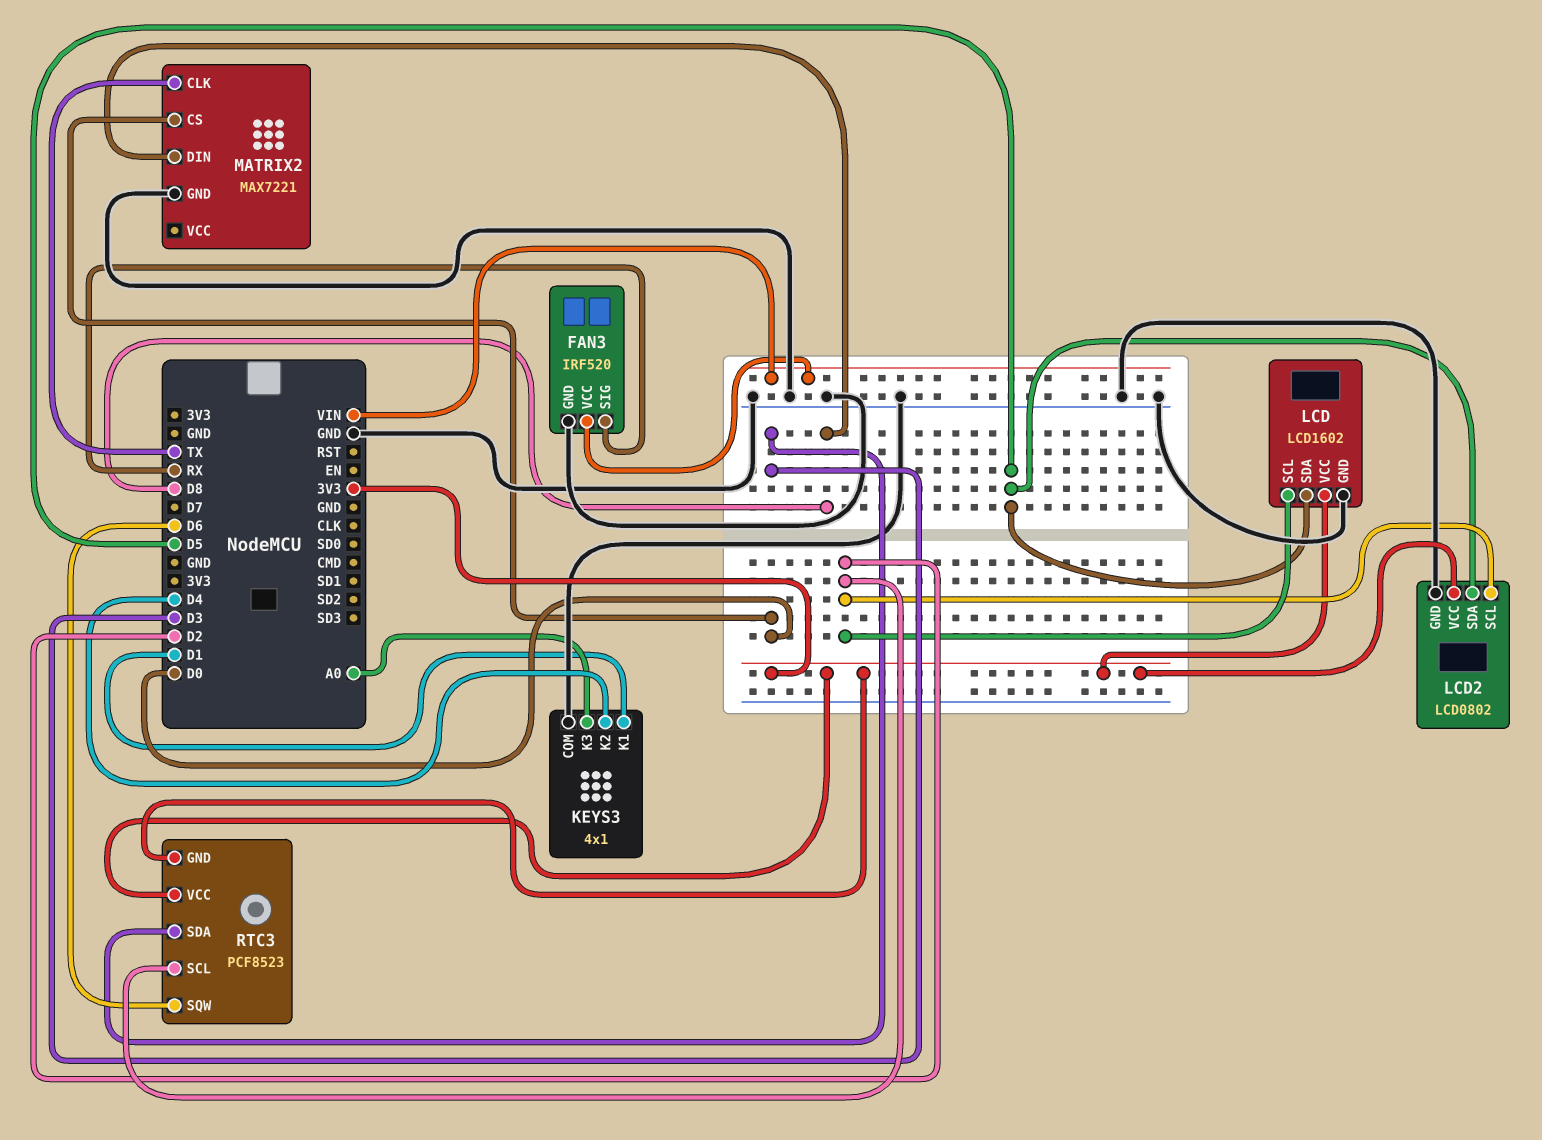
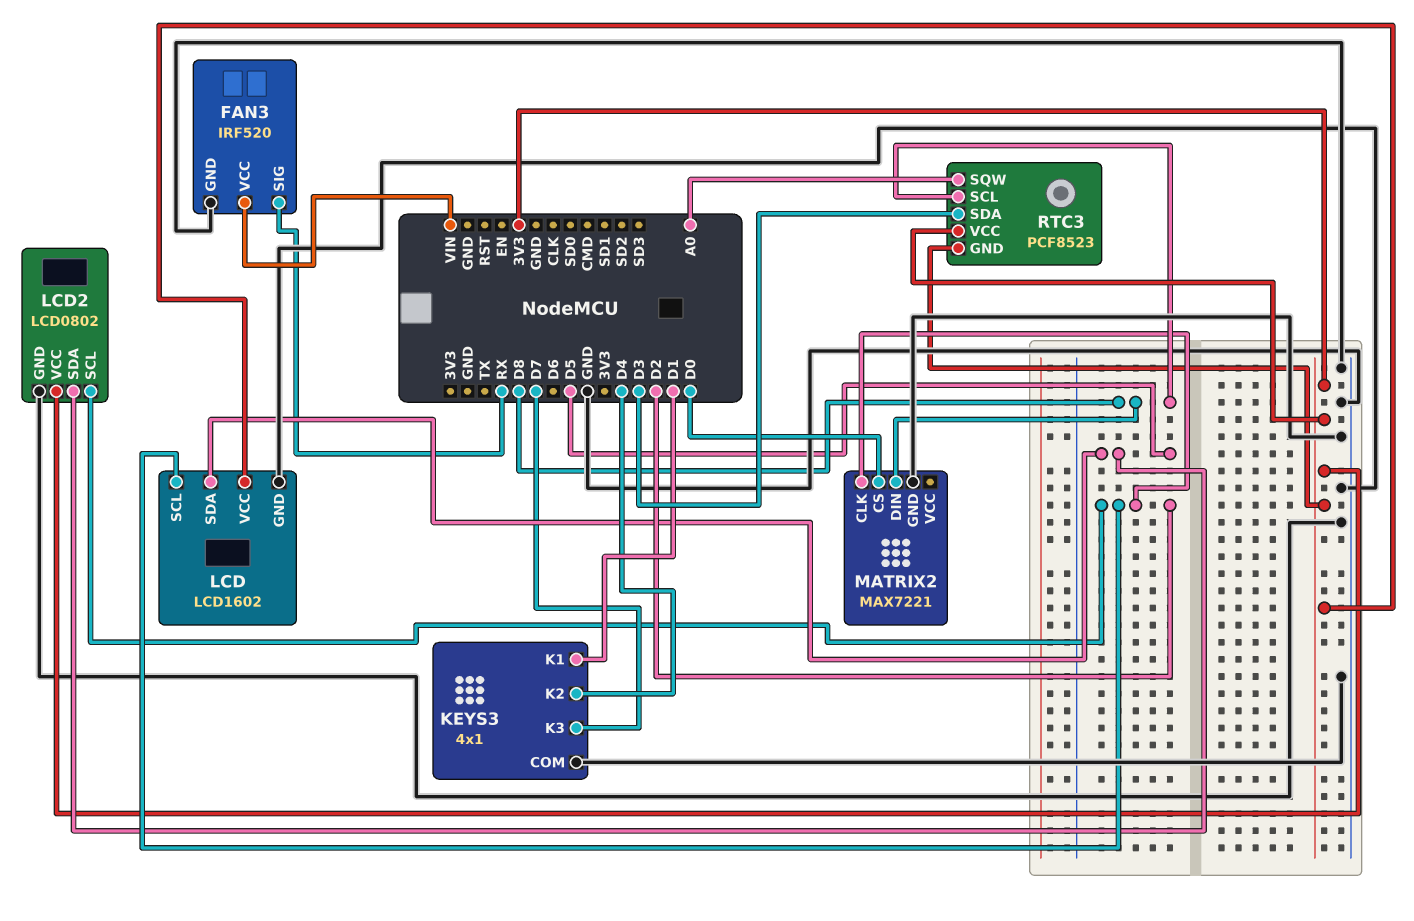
KEYS3 pin K3: A0 -> D7
MATRIX2 pin CLK: TX -> D2
RTC3 pin SCL: D2 -> D8
RTC3 pin SQW: D6 -> A0

